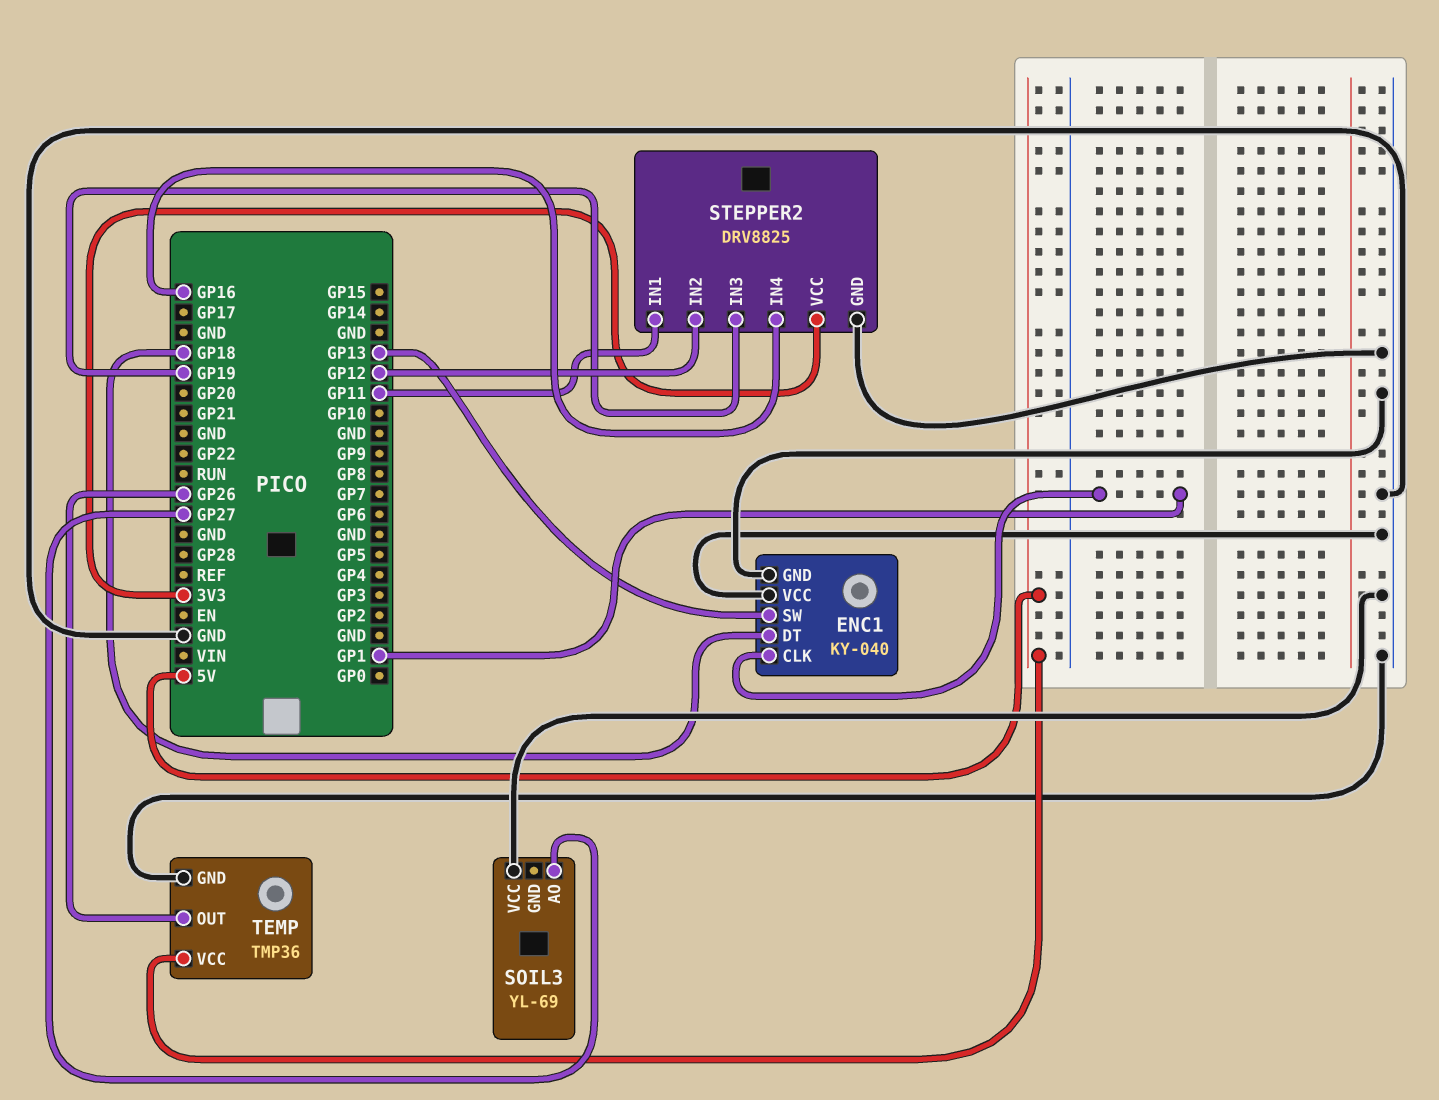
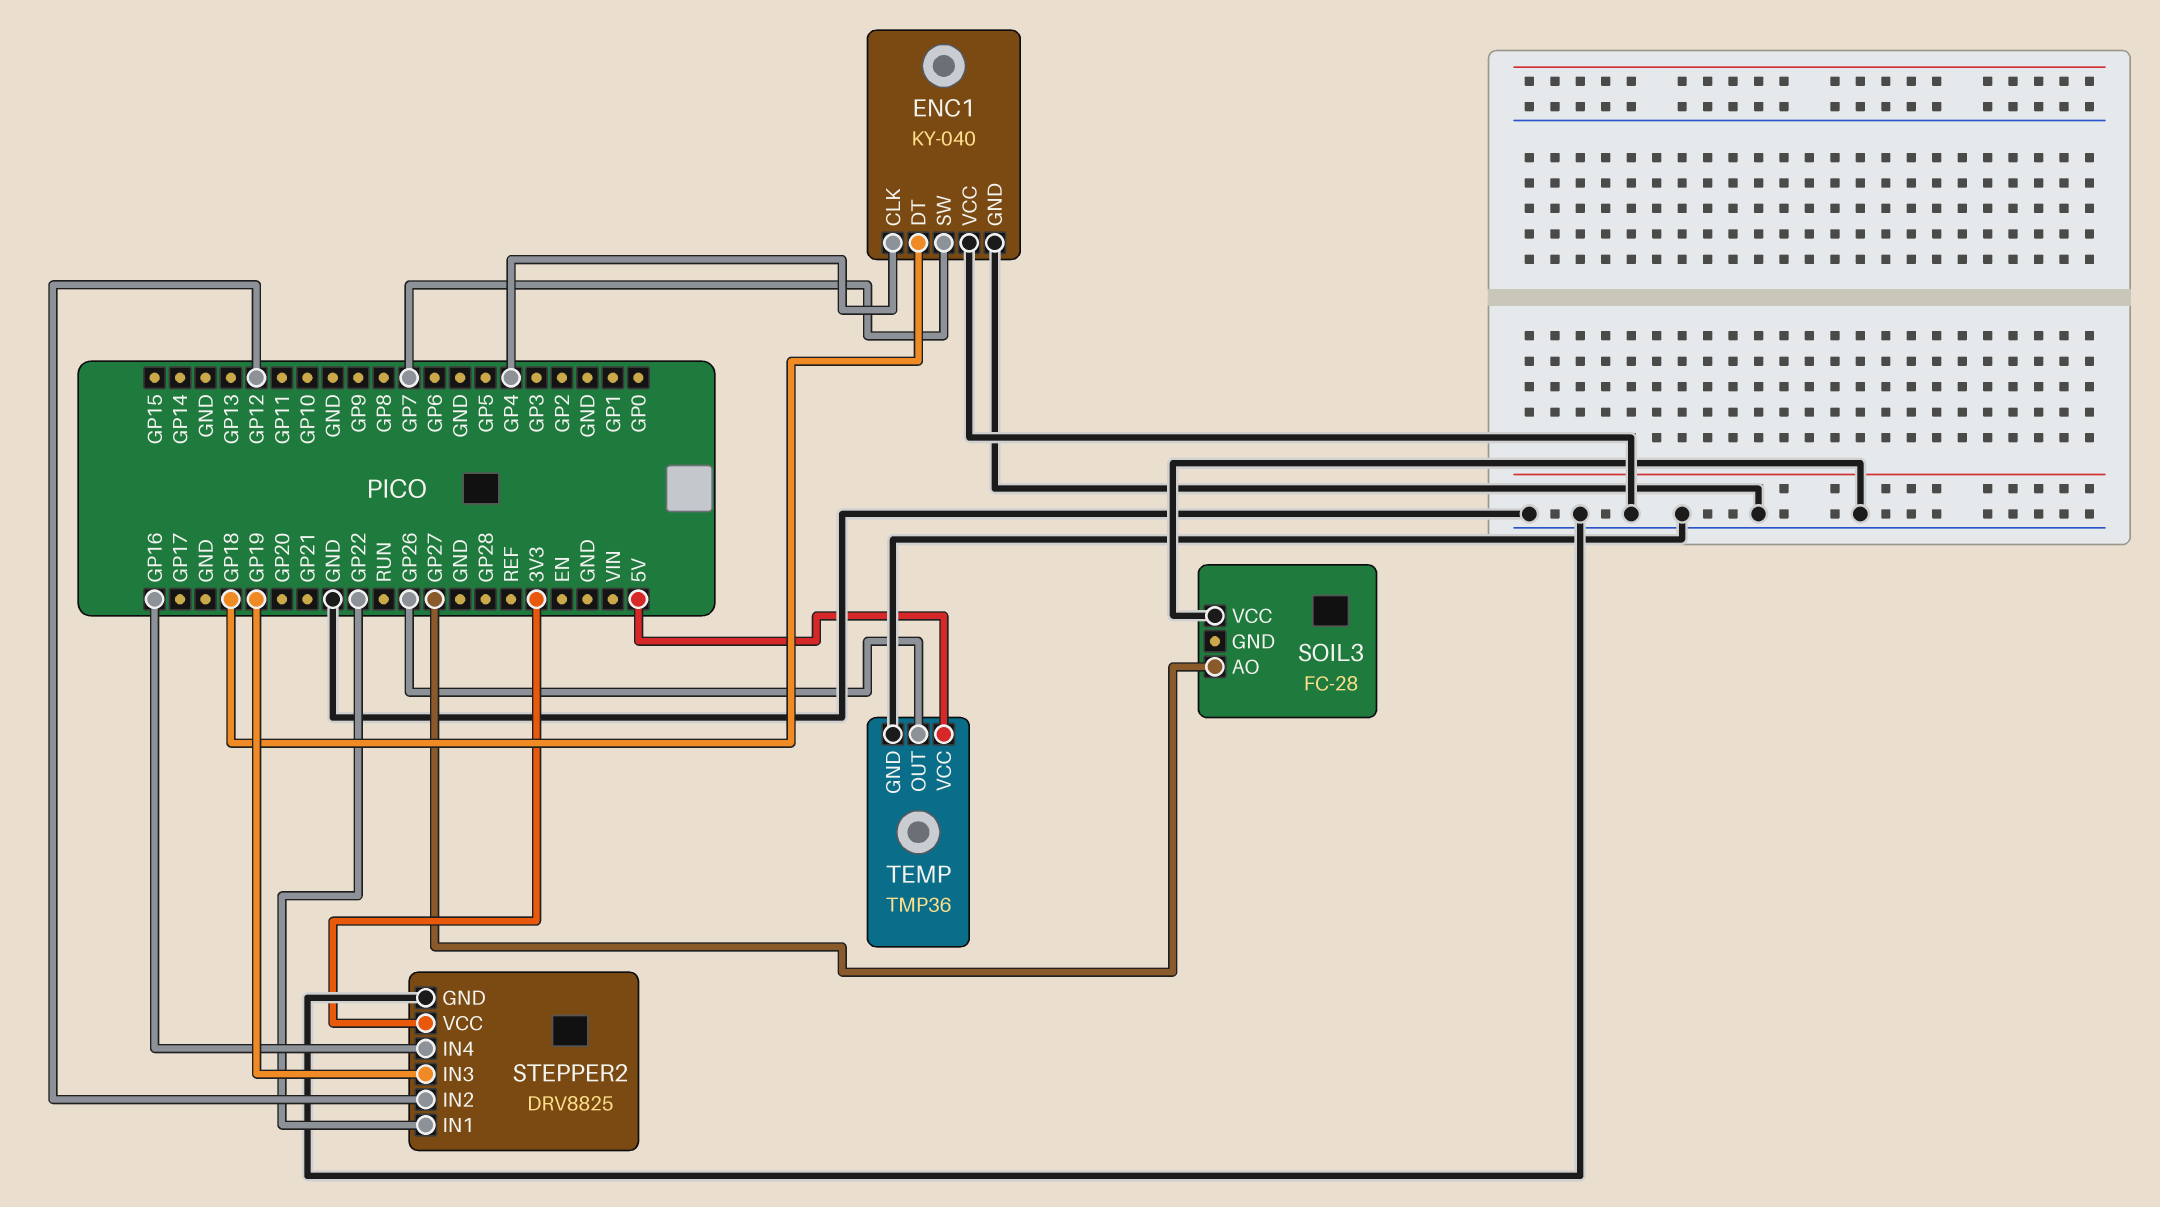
ENC1 pin CLK: GP1 -> GP4
ENC1 pin SW: GP13 -> GP7
SOIL3: YL-69 -> FC-28
STEPPER2 pin IN1: GP11 -> GP22

